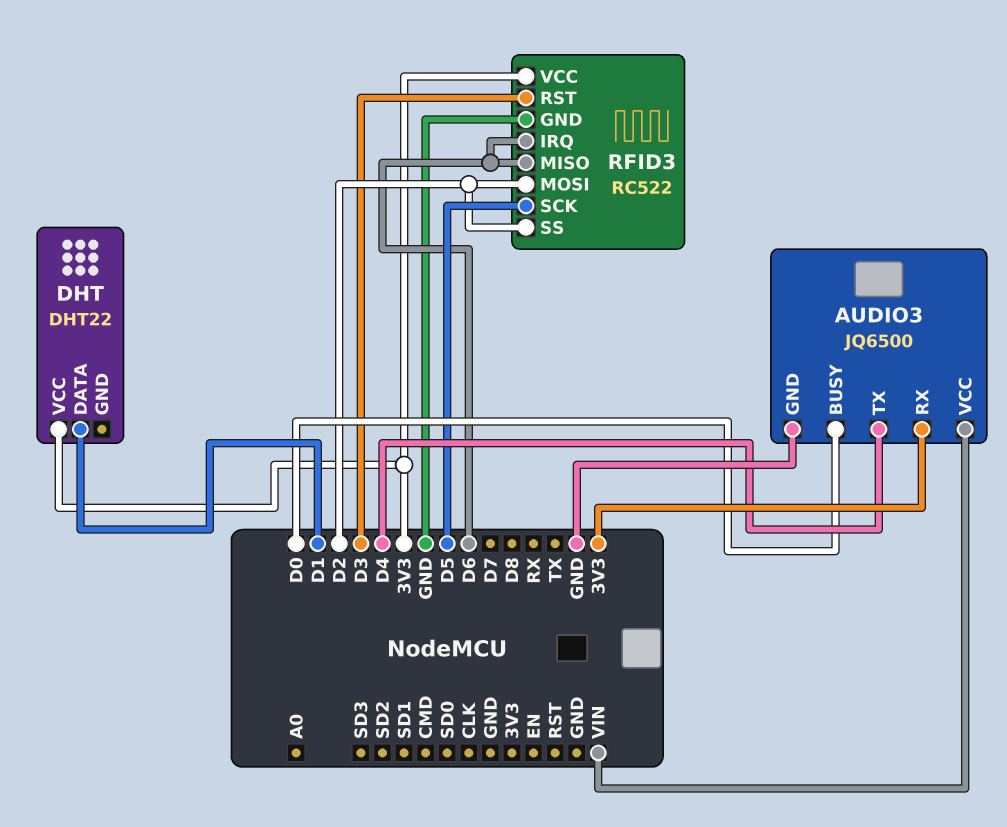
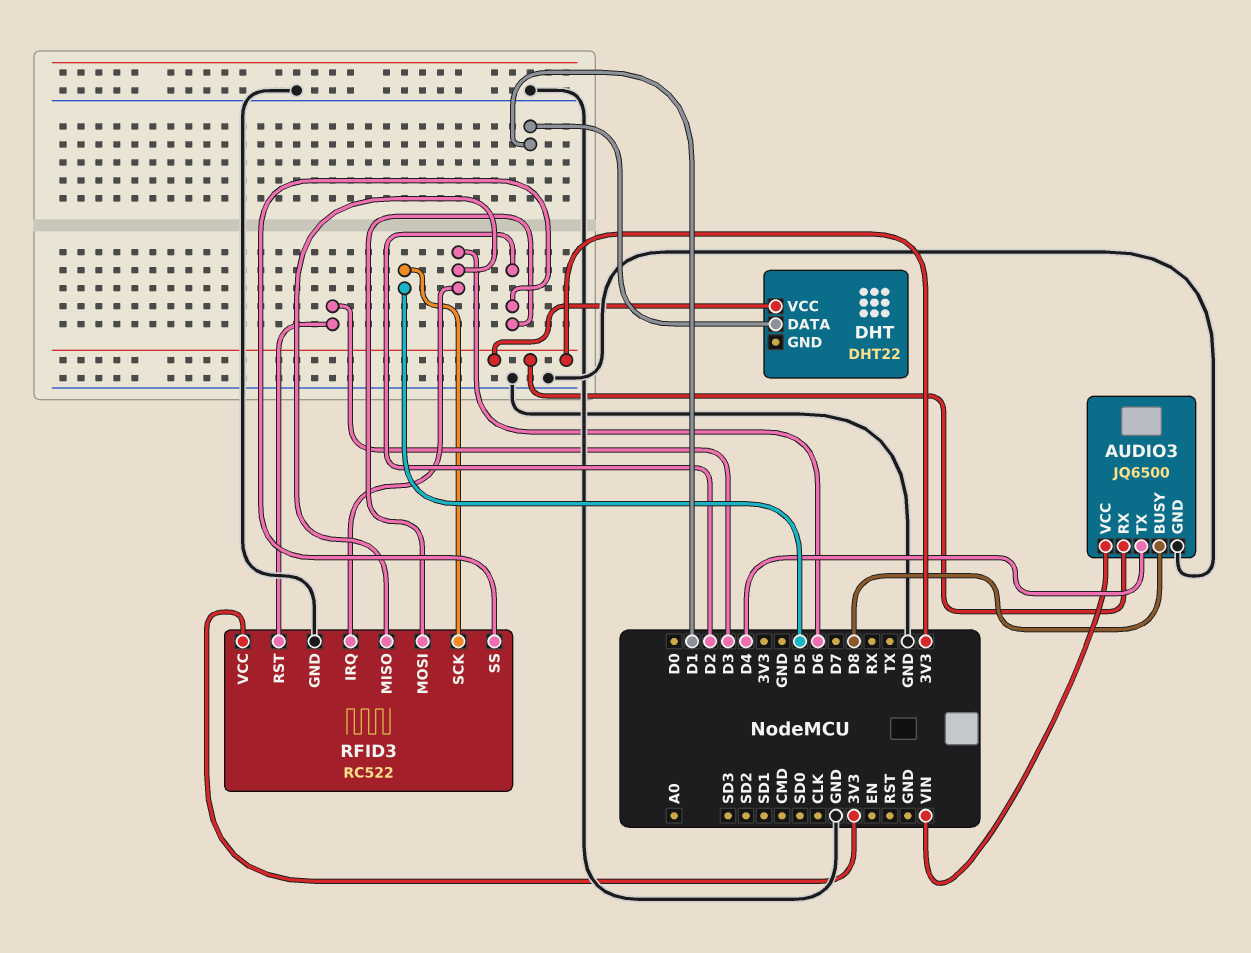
AUDIO3 pin BUSY: D0 -> D8

